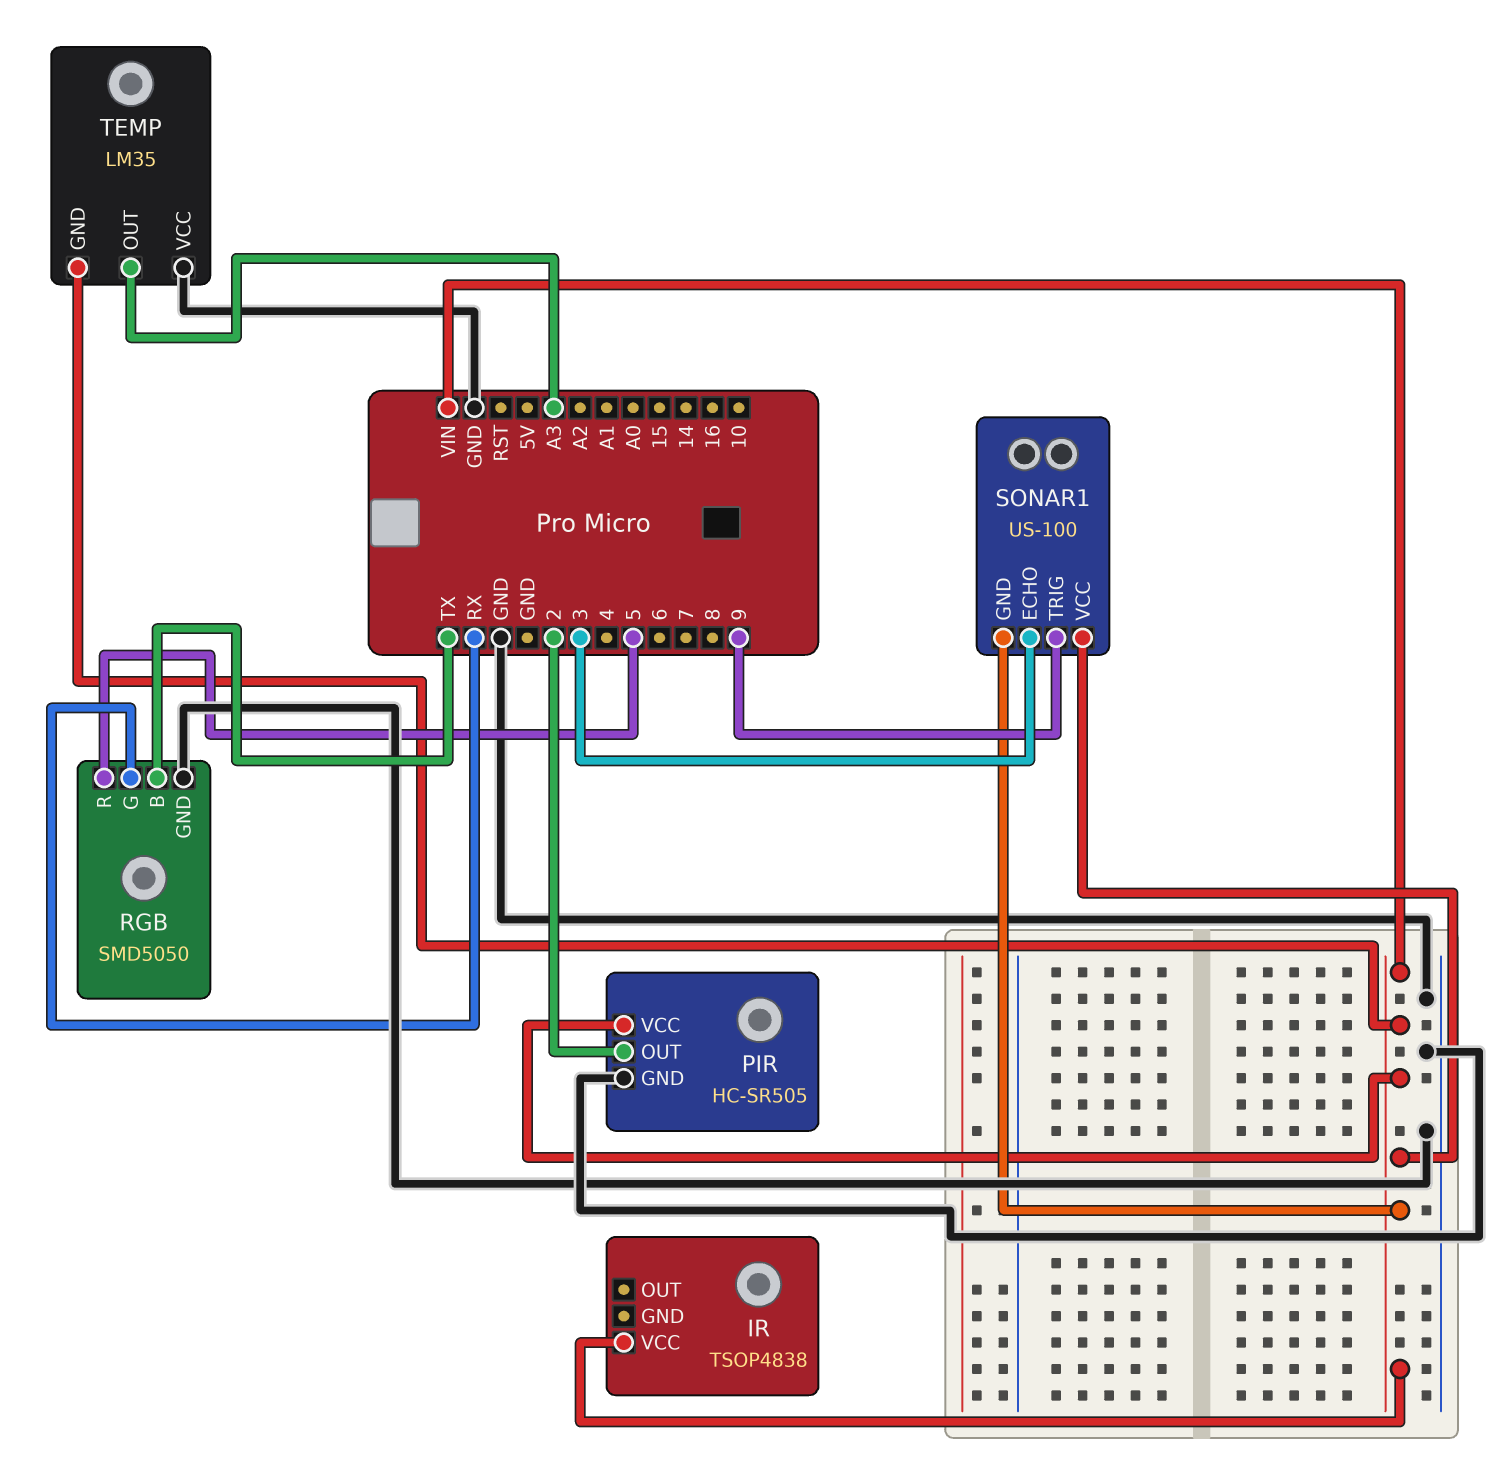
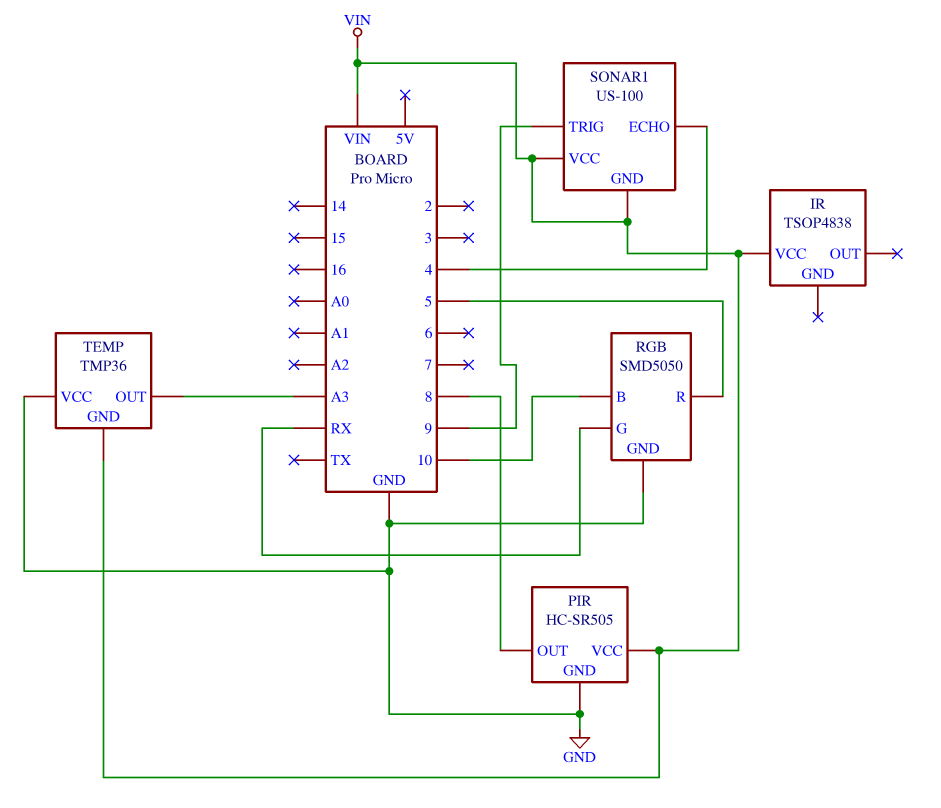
PIR pin OUT: 2 -> 8
RGB pin B: TX -> 10
SONAR1 pin ECHO: 3 -> 4
TEMP: LM35 -> TMP36

